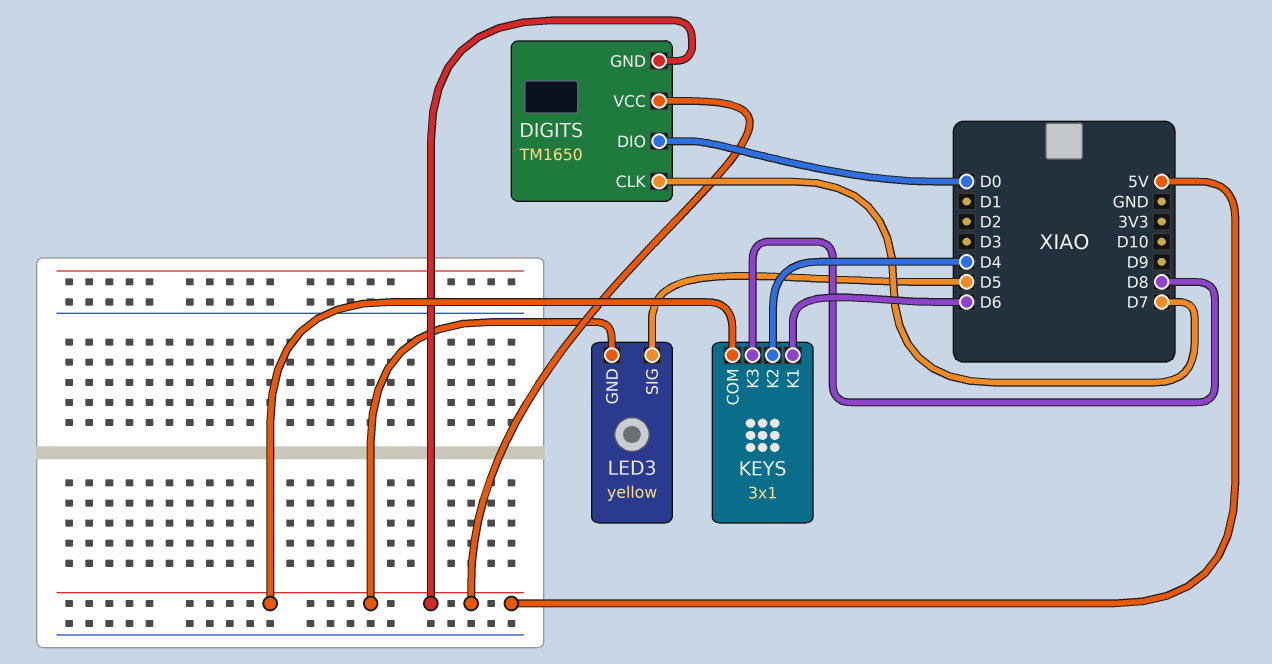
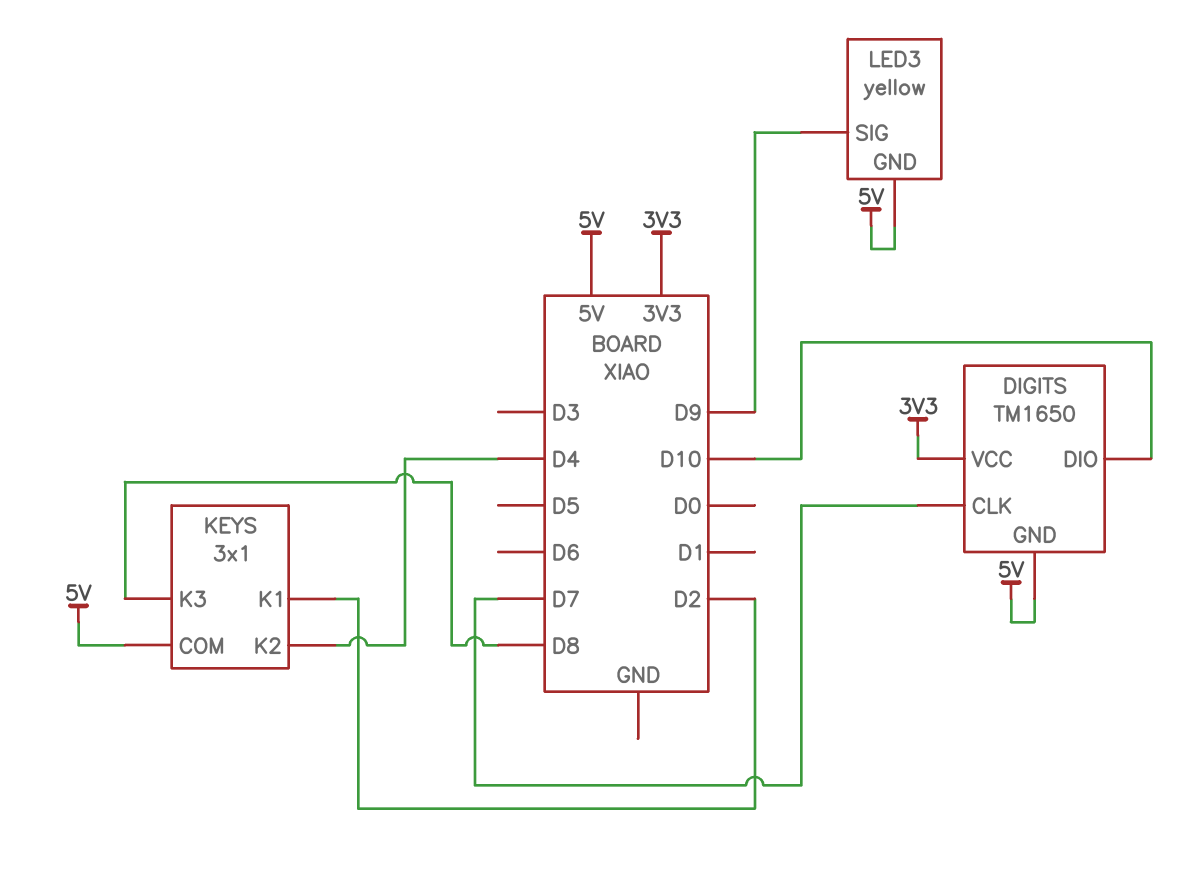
DIGITS pin DIO: D0 -> D10
DIGITS pin VCC: 5V -> 3V3
KEYS pin K1: D6 -> D2
LED3 pin SIG: D5 -> D9

